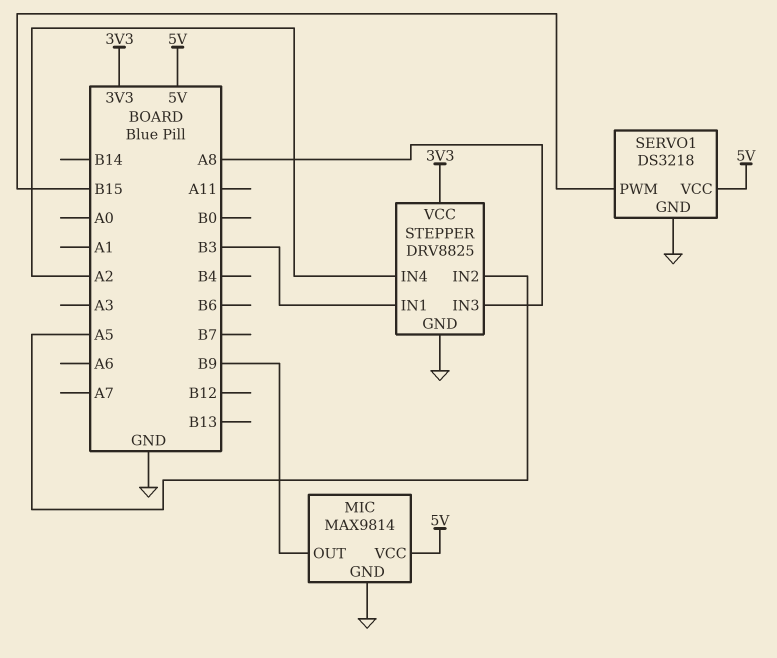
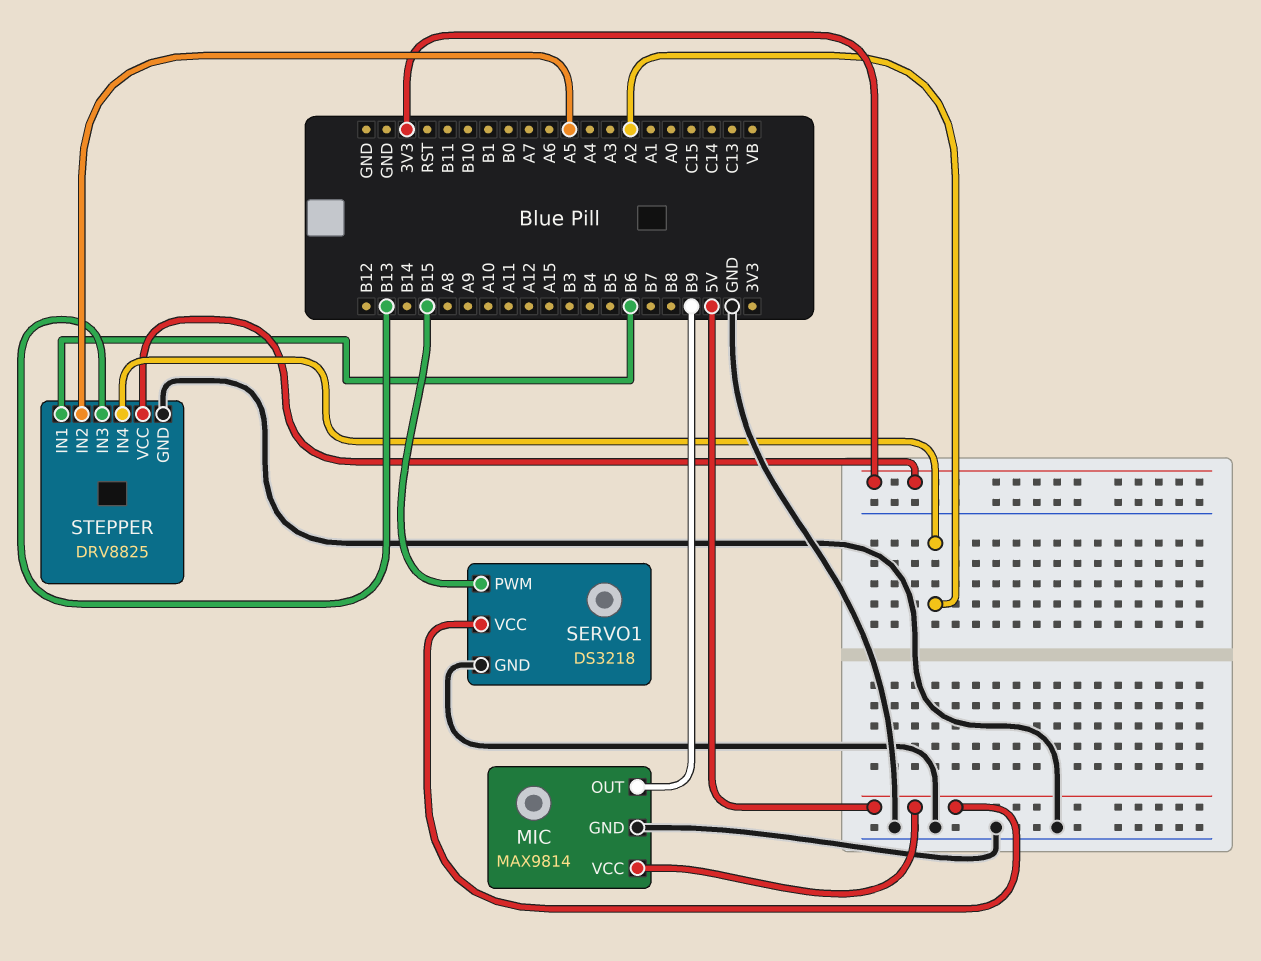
STEPPER pin IN1: B3 -> B6
STEPPER pin IN3: A8 -> B13

